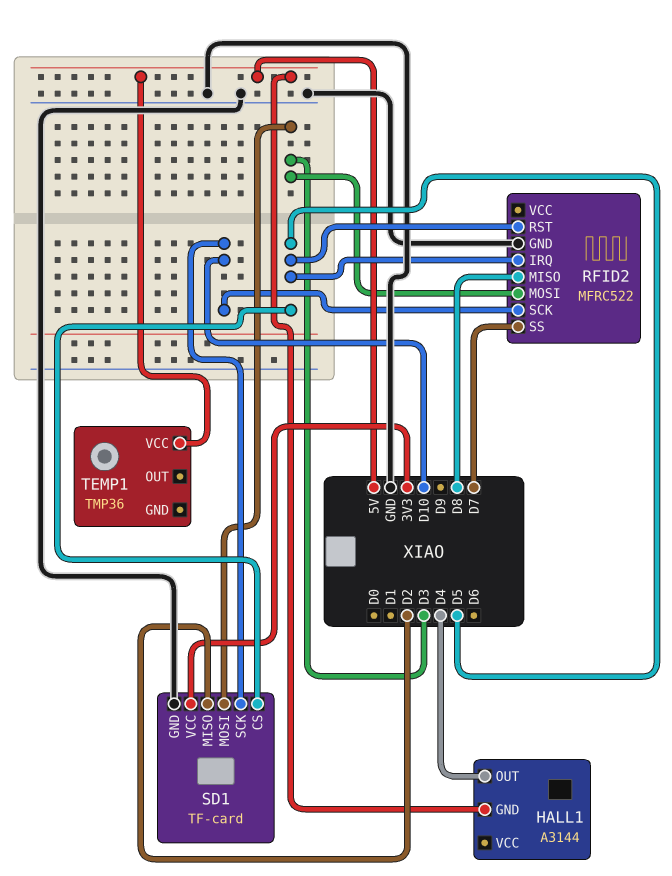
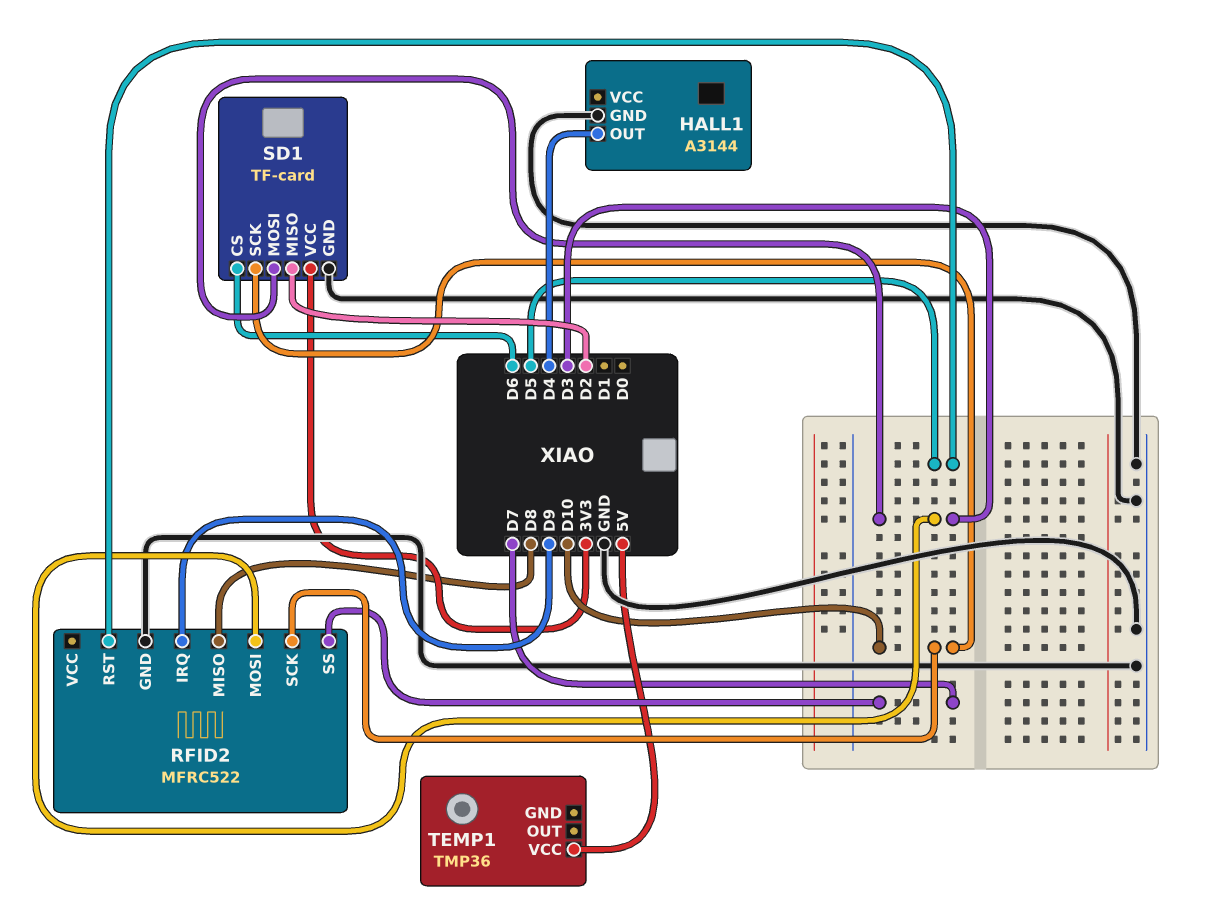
HALL1 pin GND: 5V -> GND
RFID2 pin IRQ: D5 -> D9
SD1 pin CS: D5 -> D6

